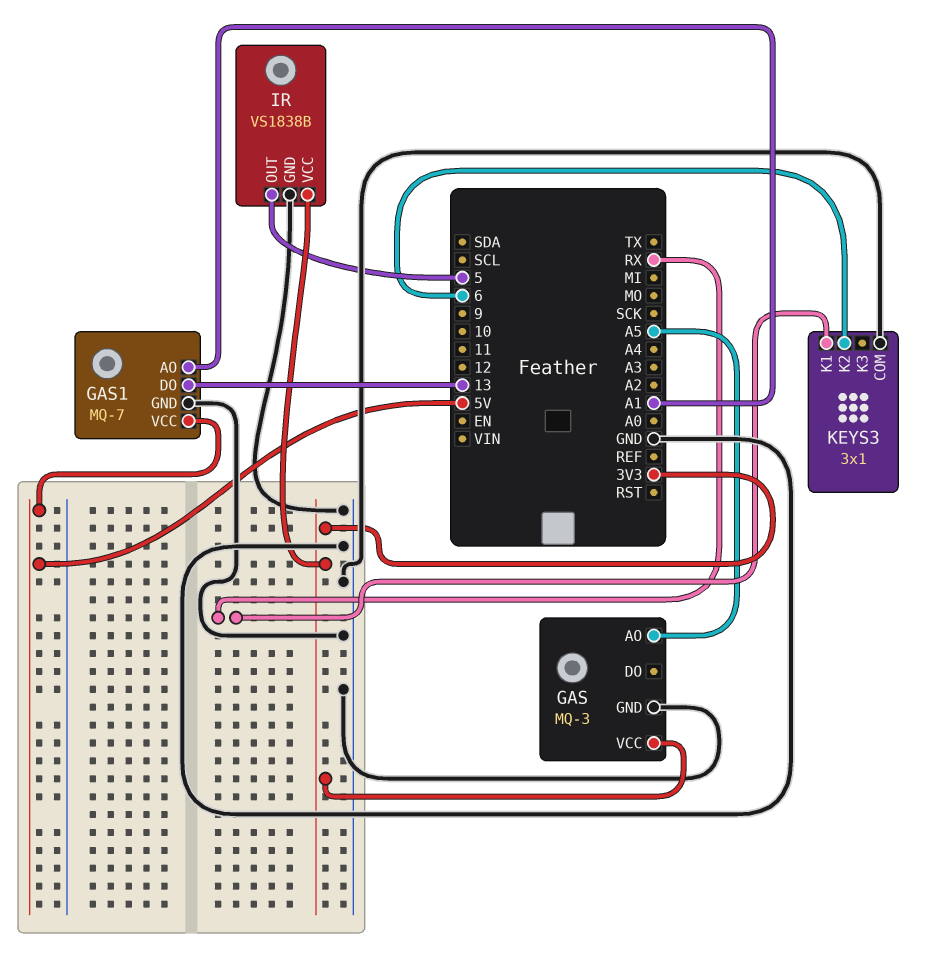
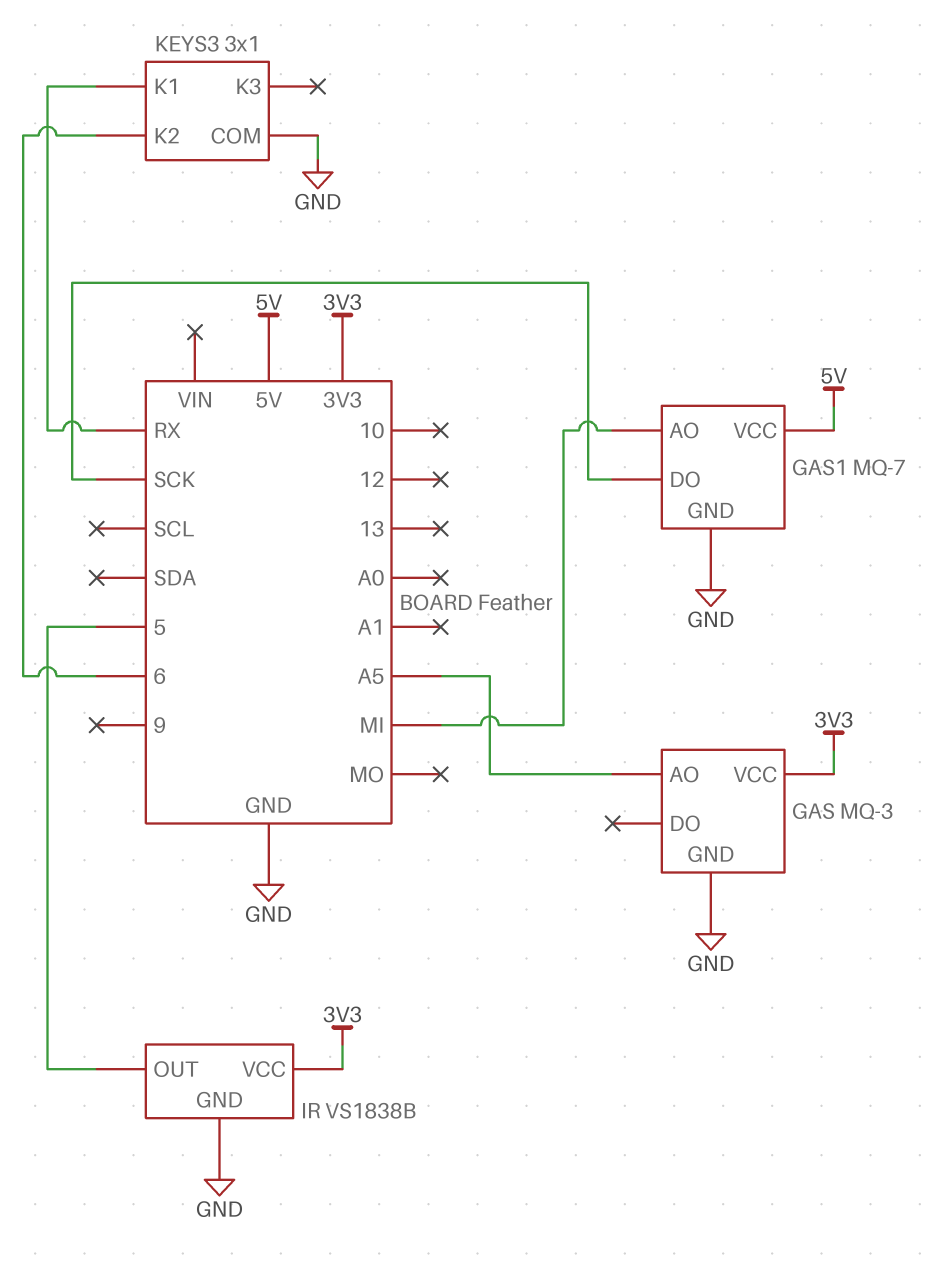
GAS1 pin AO: A1 -> MI
GAS1 pin DO: 13 -> SCK

